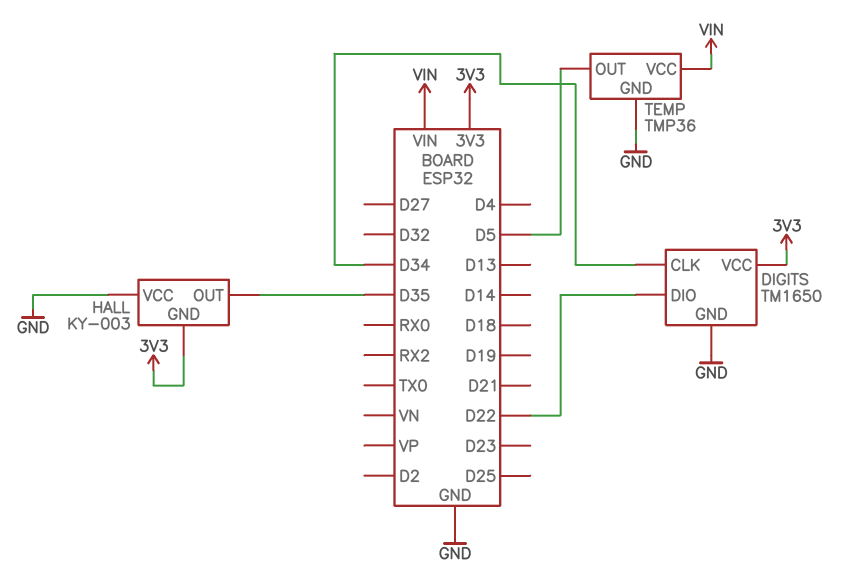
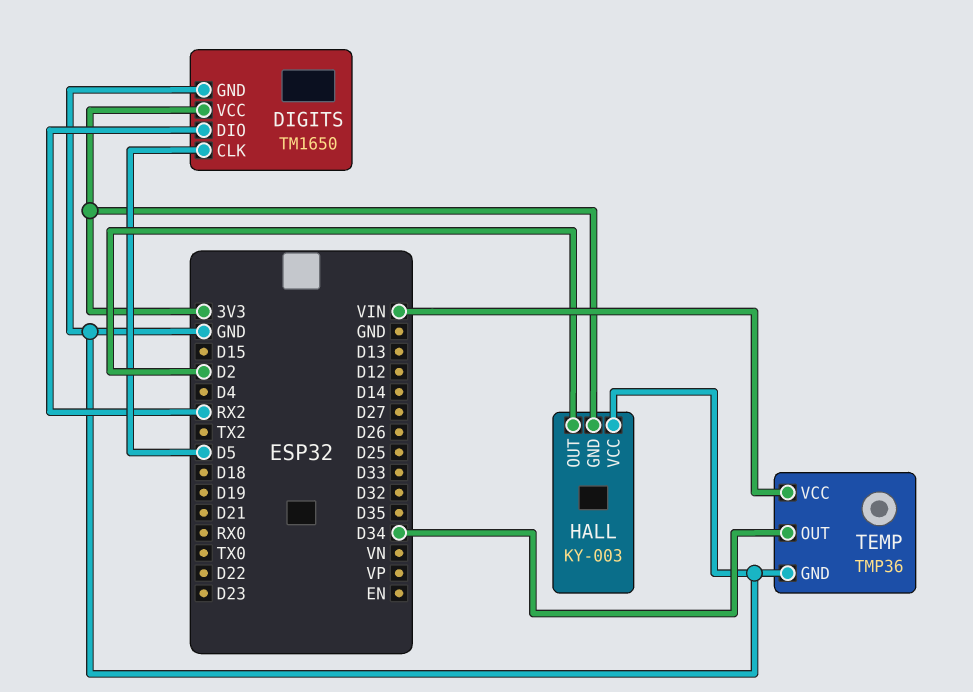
DIGITS pin CLK: D34 -> D5
DIGITS pin DIO: D22 -> RX2
HALL pin OUT: D35 -> D2
TEMP pin OUT: D5 -> D34

